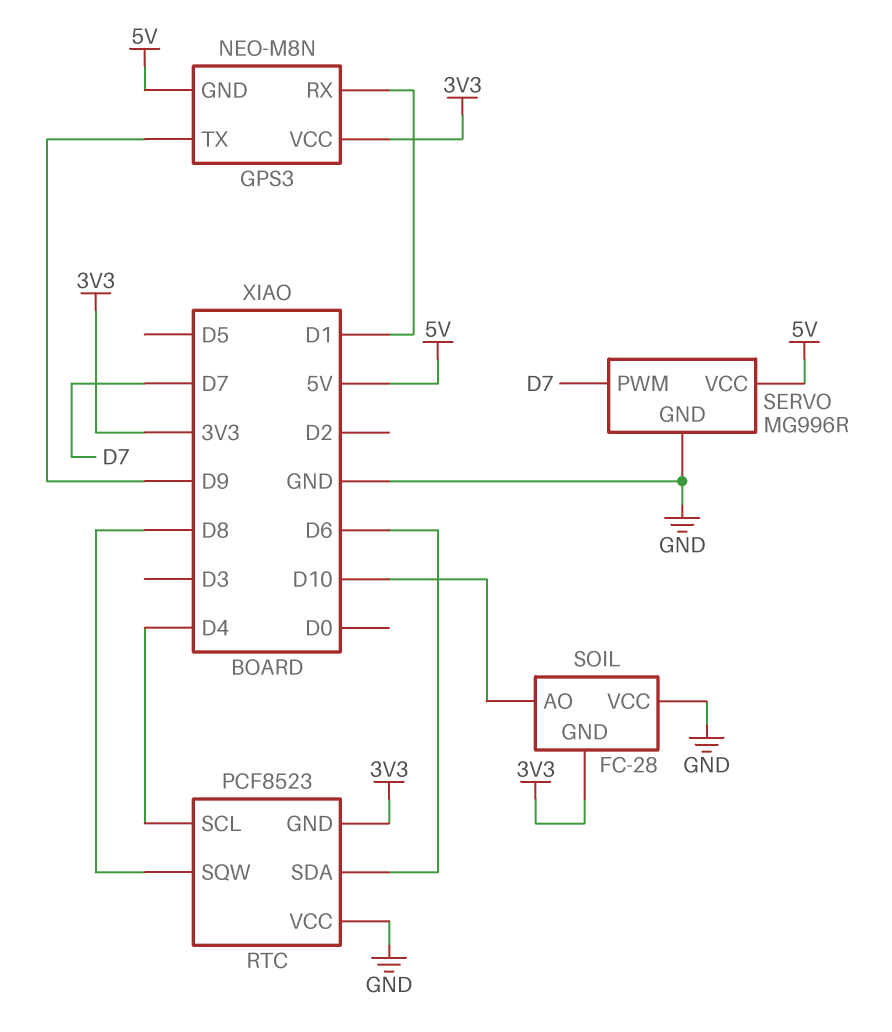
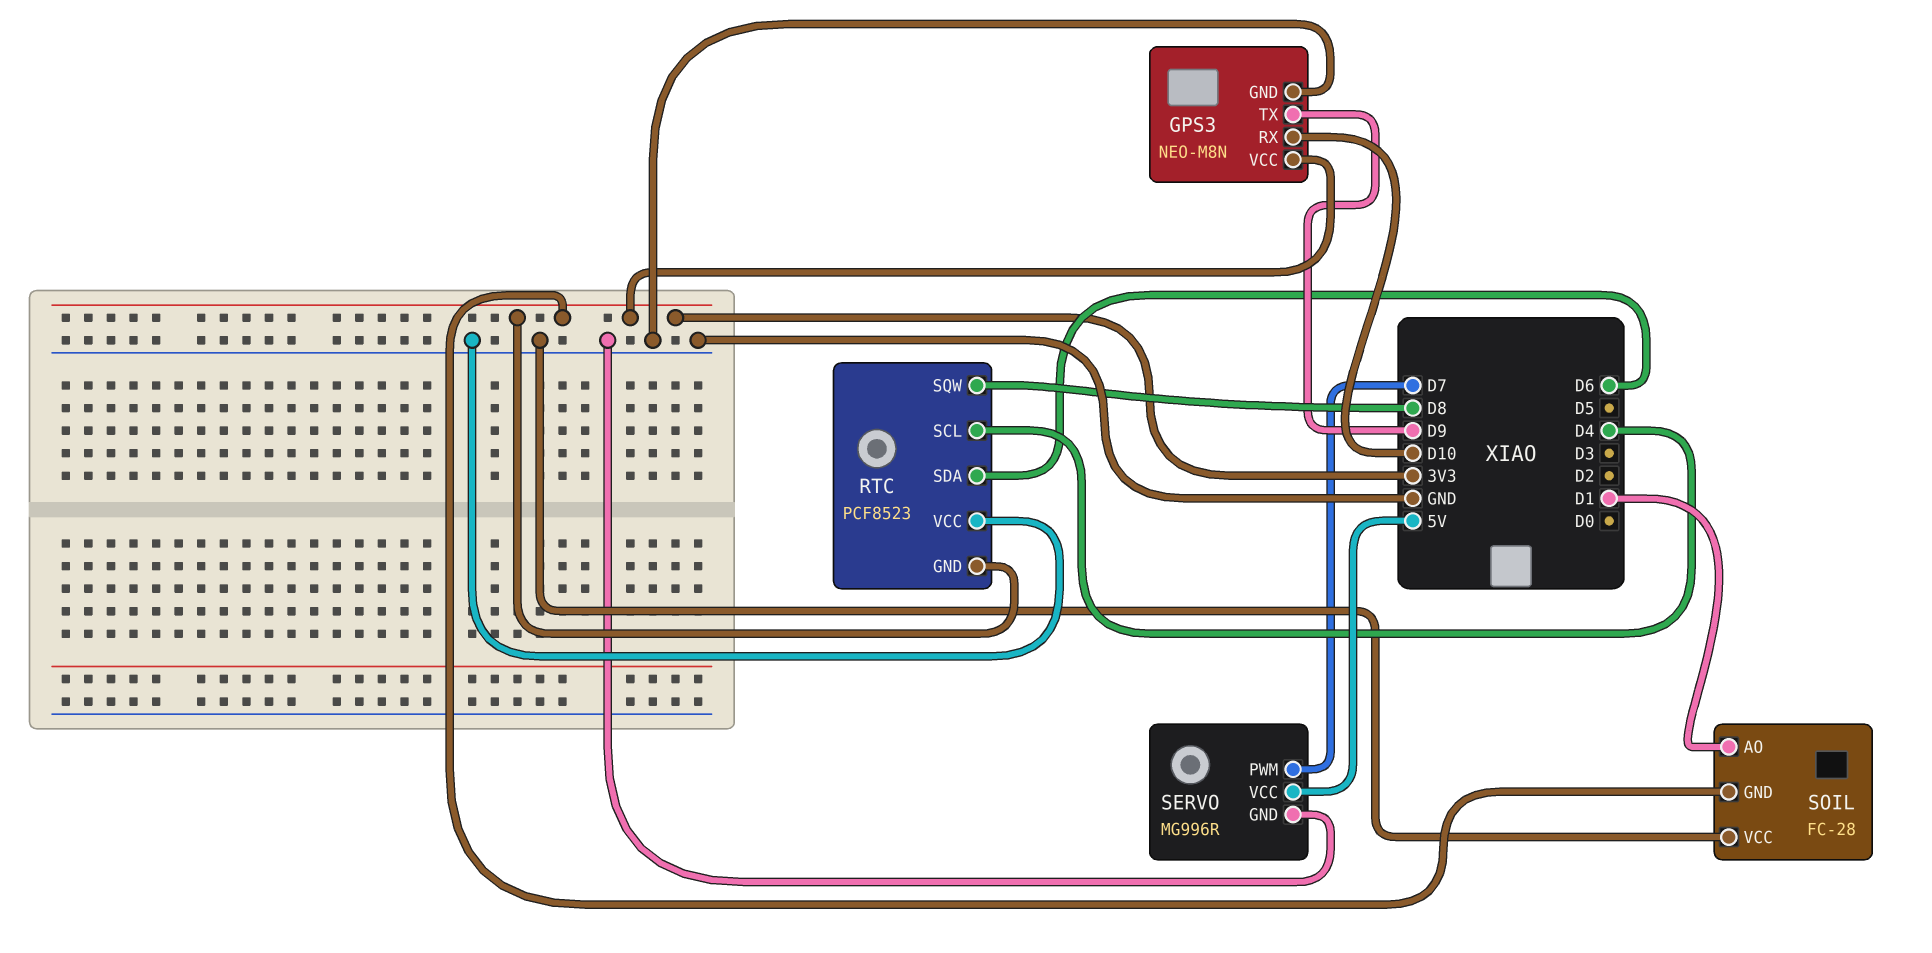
GPS3 pin GND: 5V -> GND
GPS3 pin RX: D1 -> D10
SOIL pin AO: D10 -> D1

